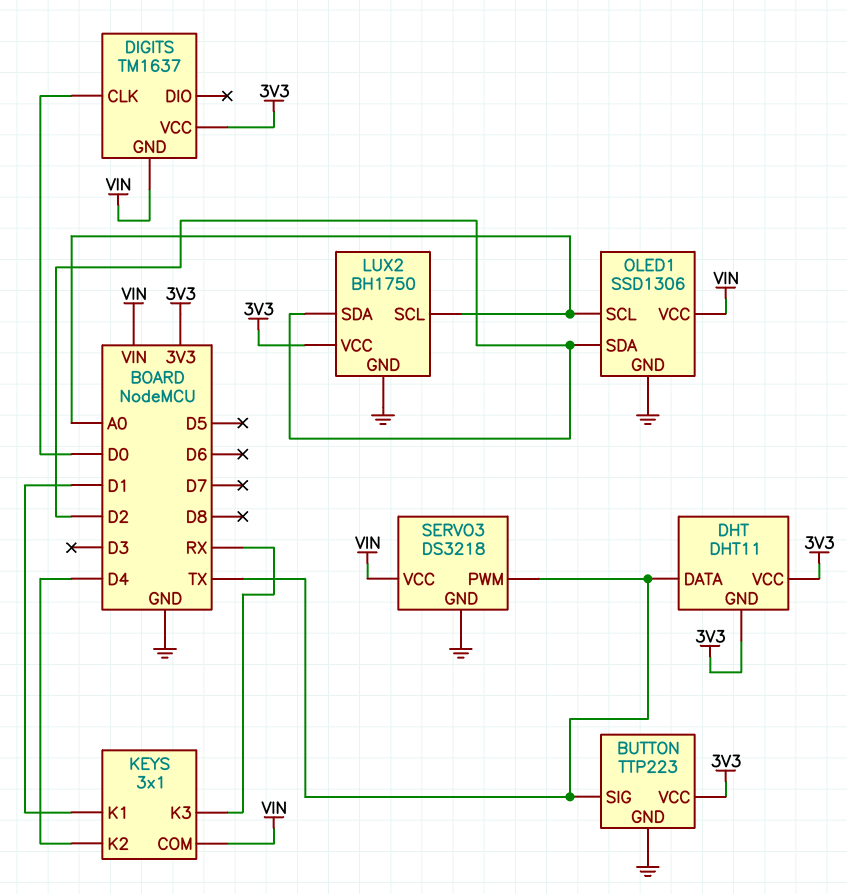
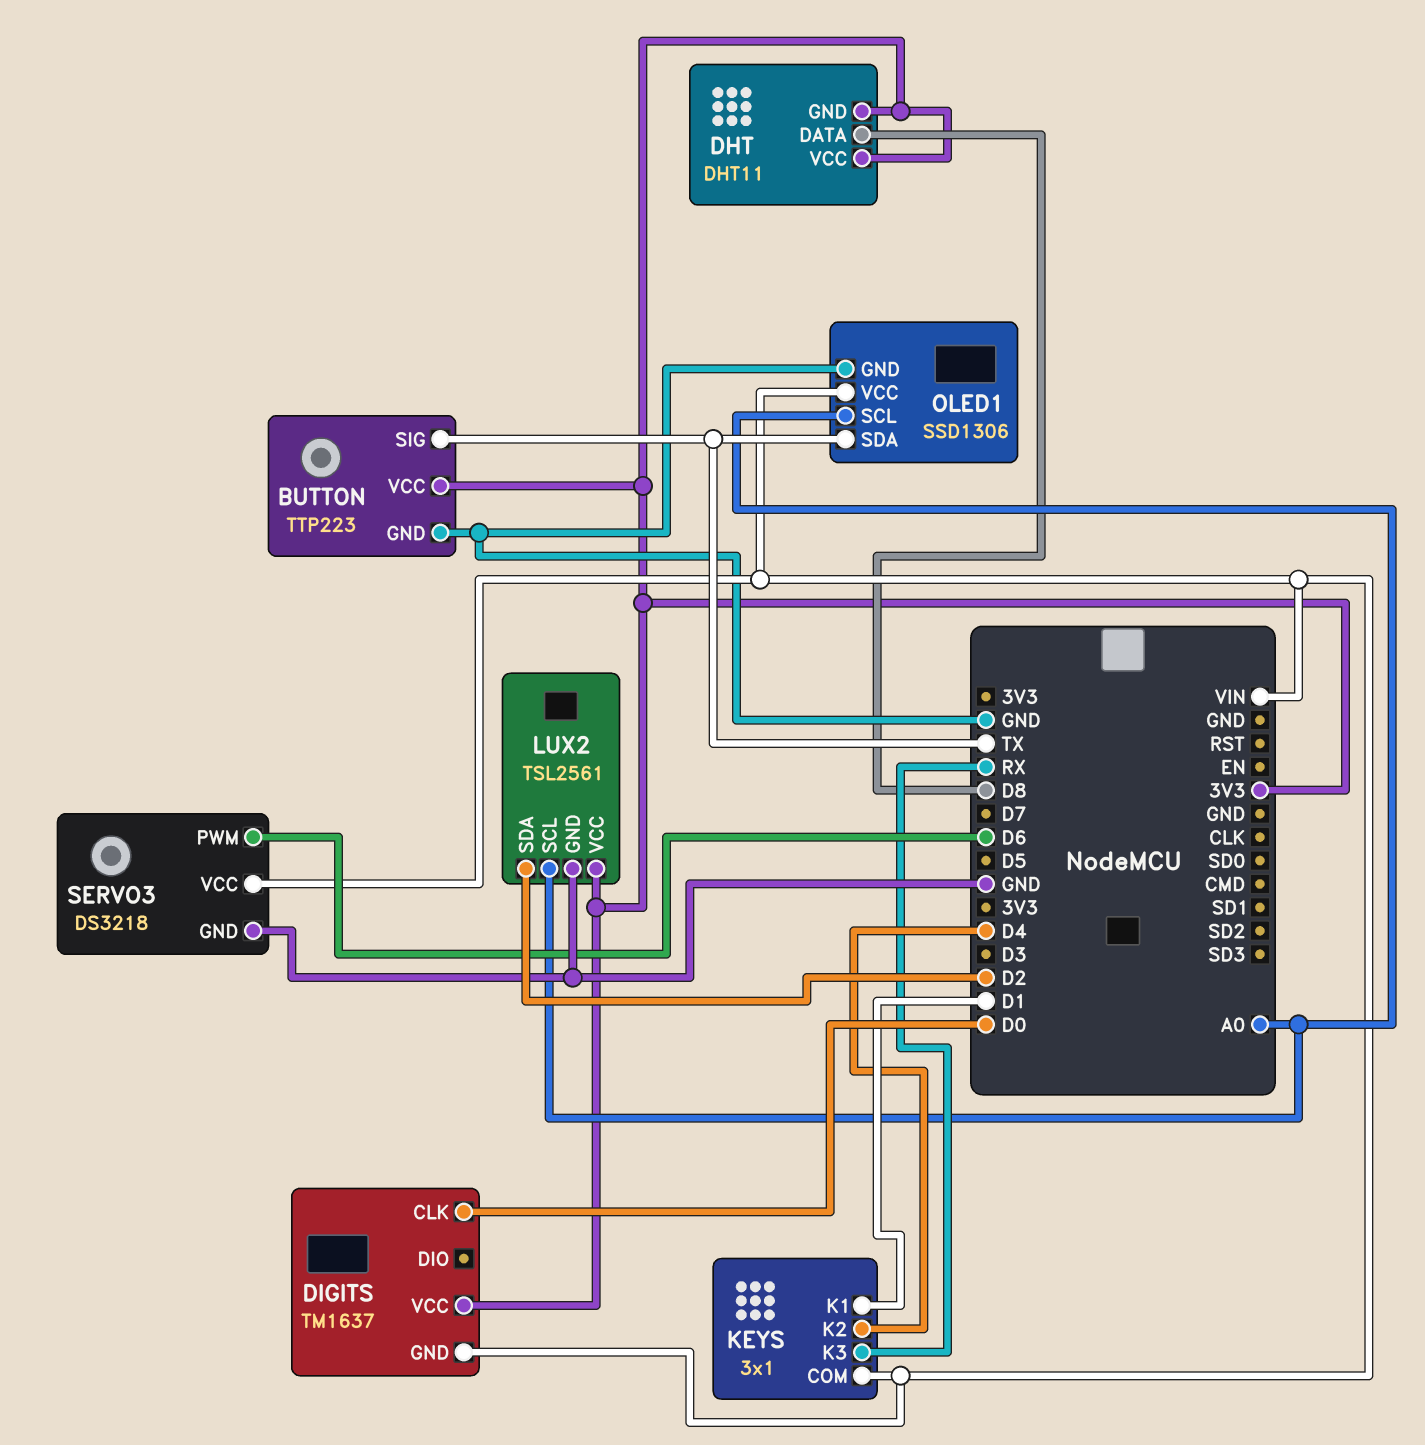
DHT pin DATA: TX -> D8
LUX2: BH1750 -> TSL2561
OLED1 pin SDA: D2 -> TX
SERVO3 pin PWM: TX -> D6

